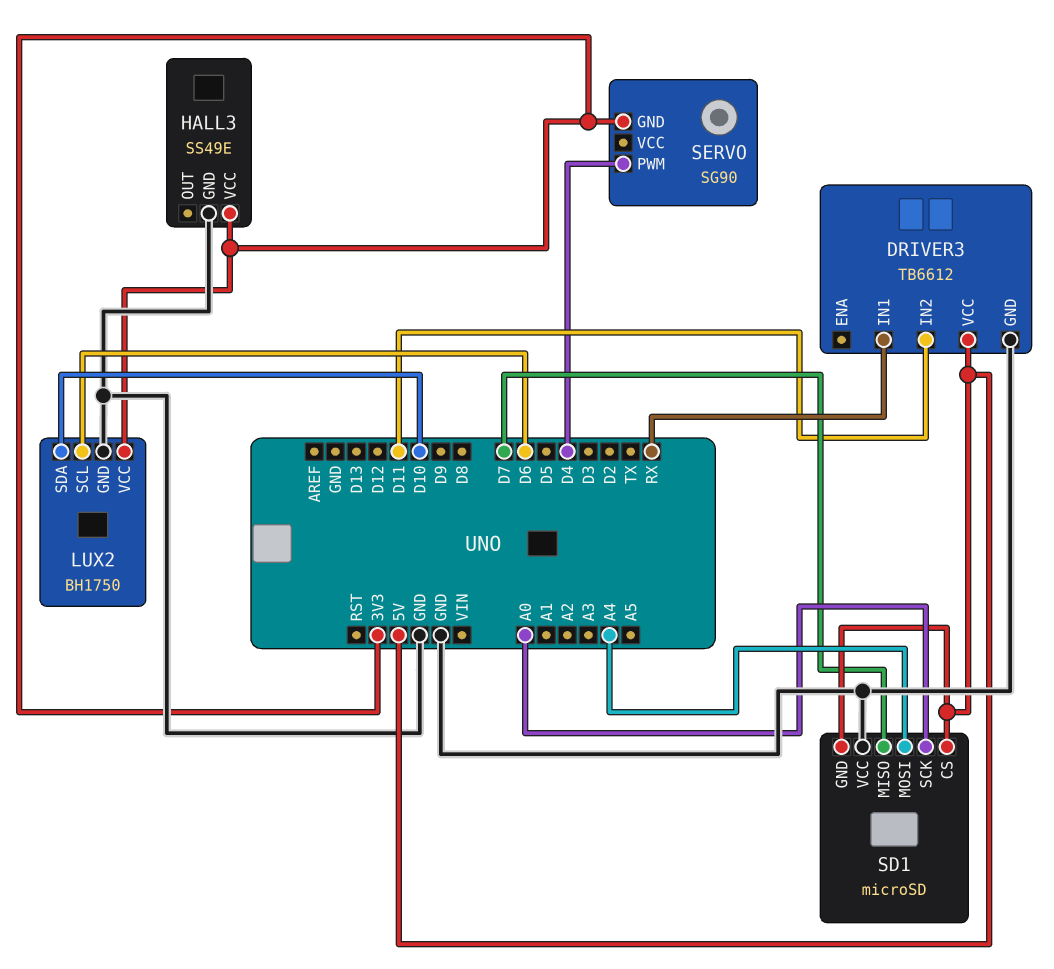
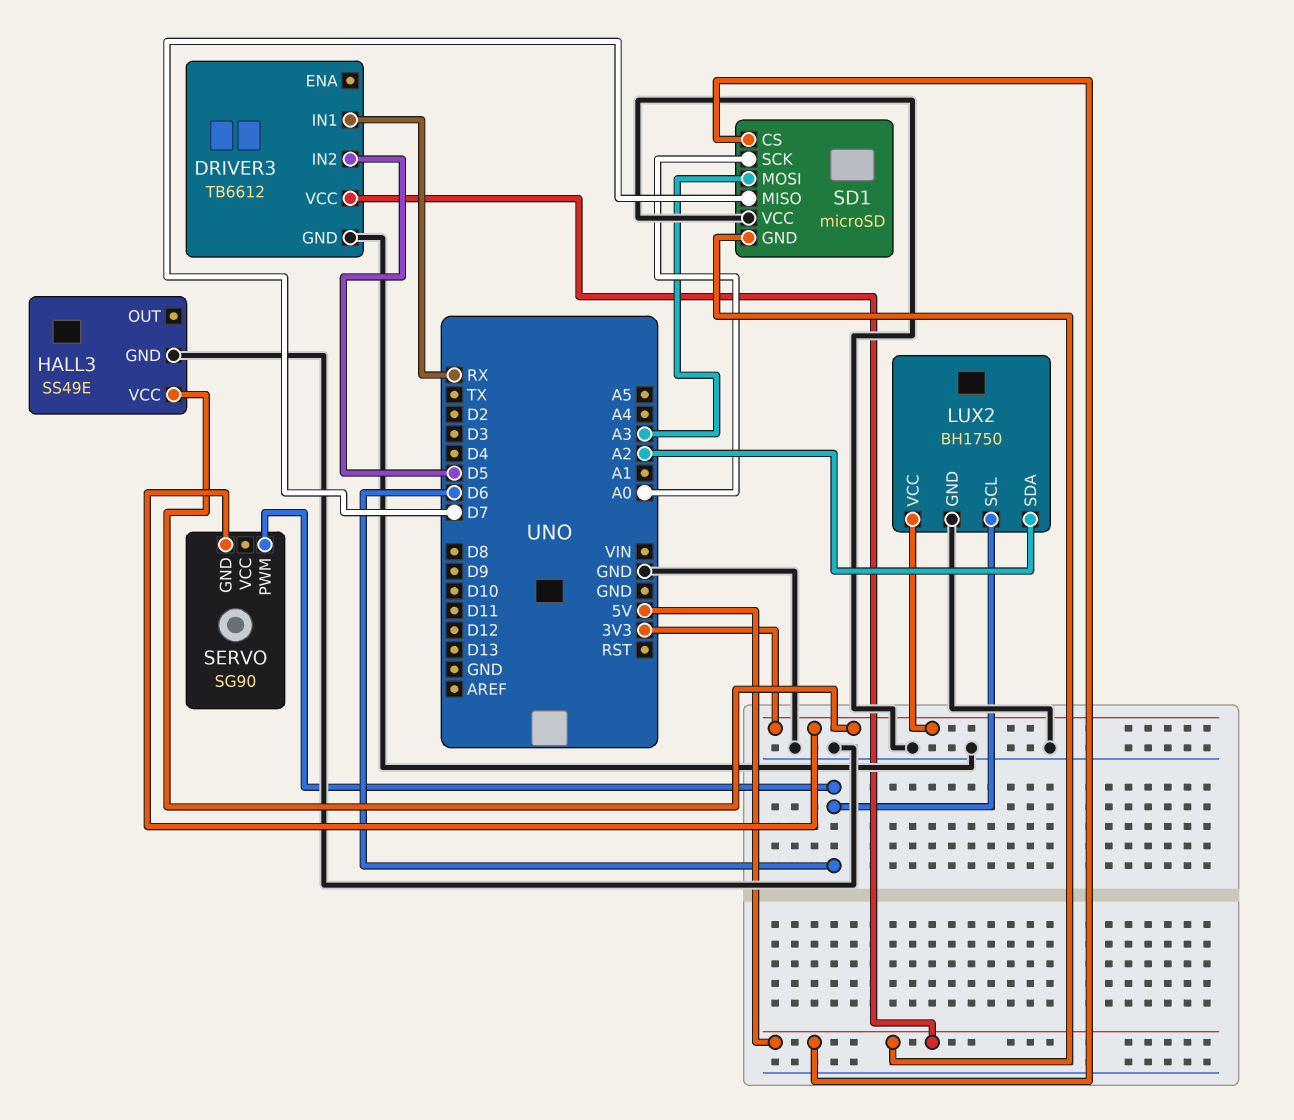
DRIVER3 pin IN2: D11 -> D5
LUX2 pin SDA: D10 -> A2
SD1 pin MOSI: A4 -> A3
SERVO pin PWM: D4 -> D6

